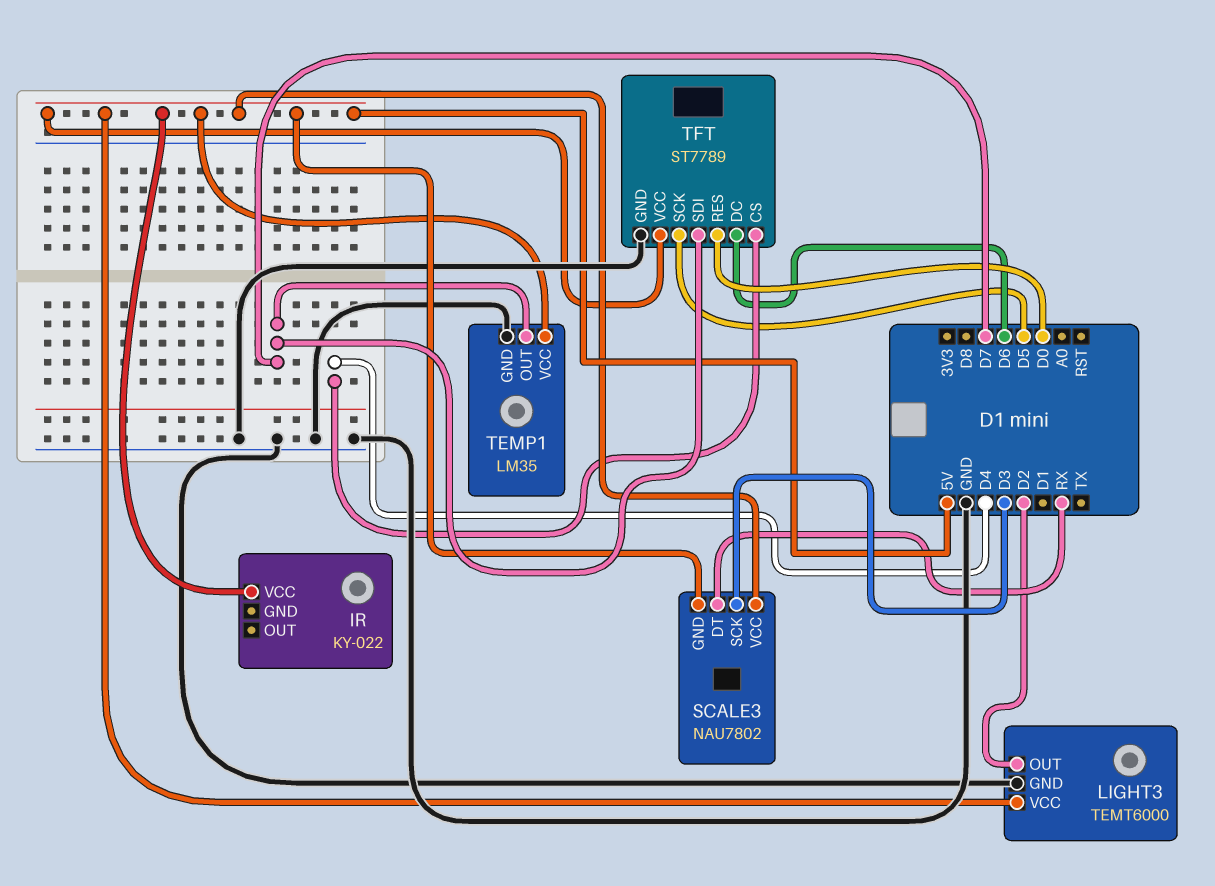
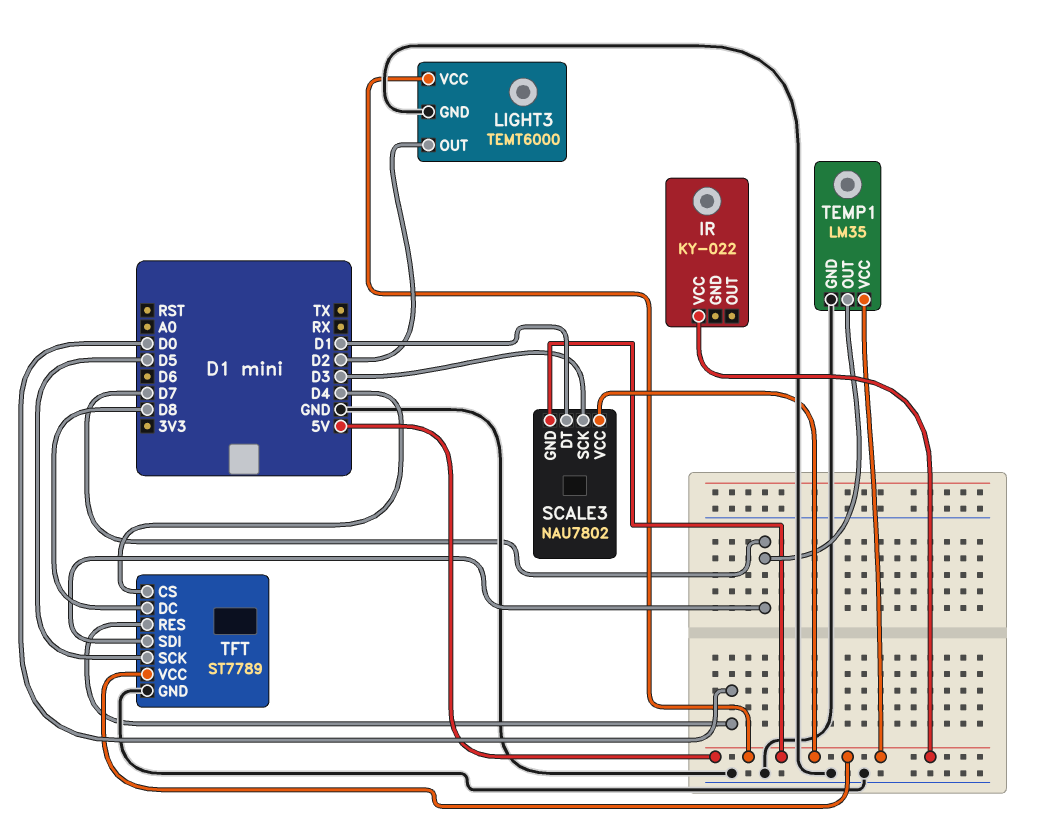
SCALE3 pin DT: RX -> D1
TFT pin DC: D6 -> D8

